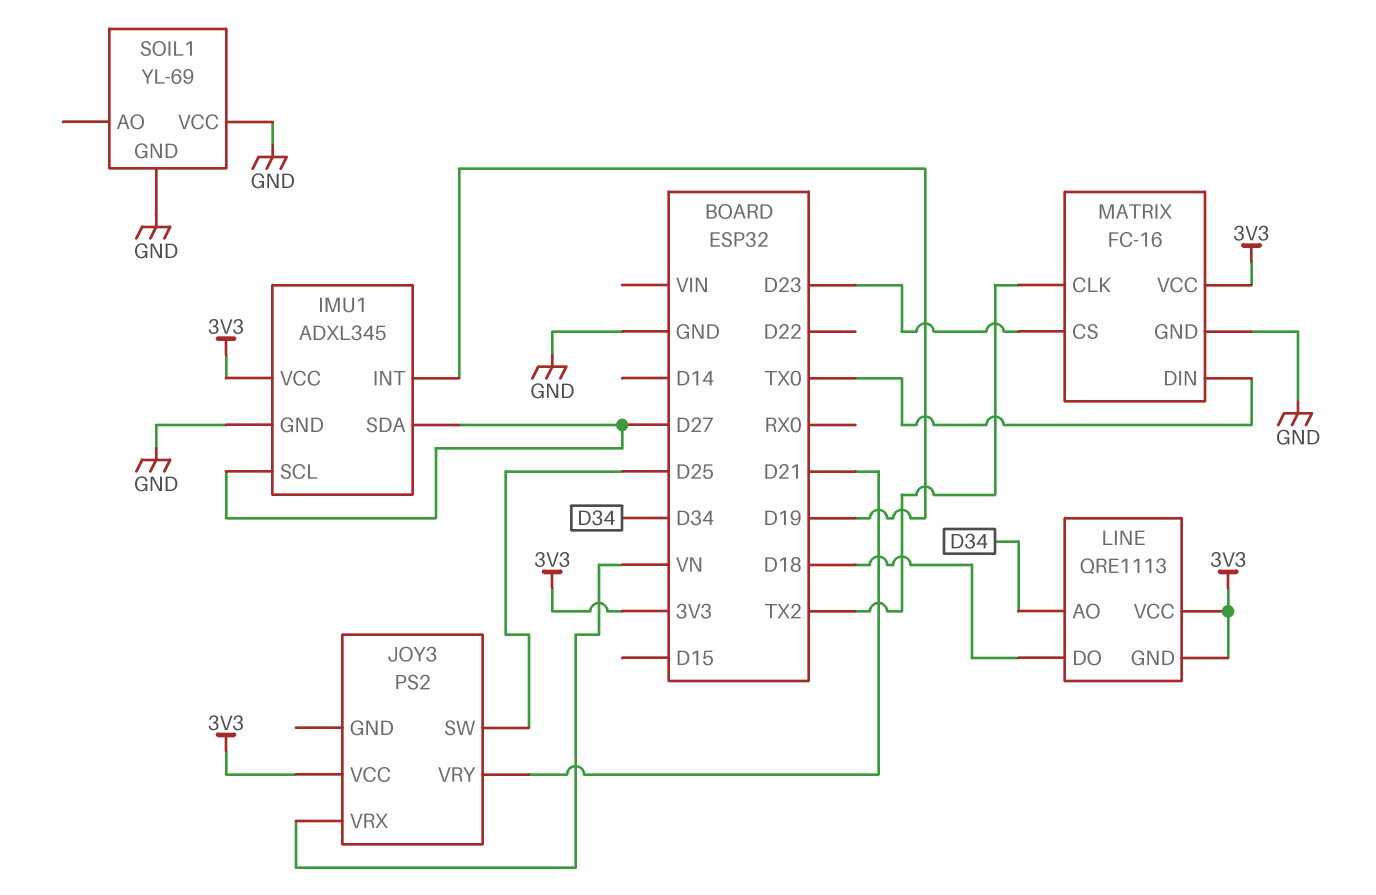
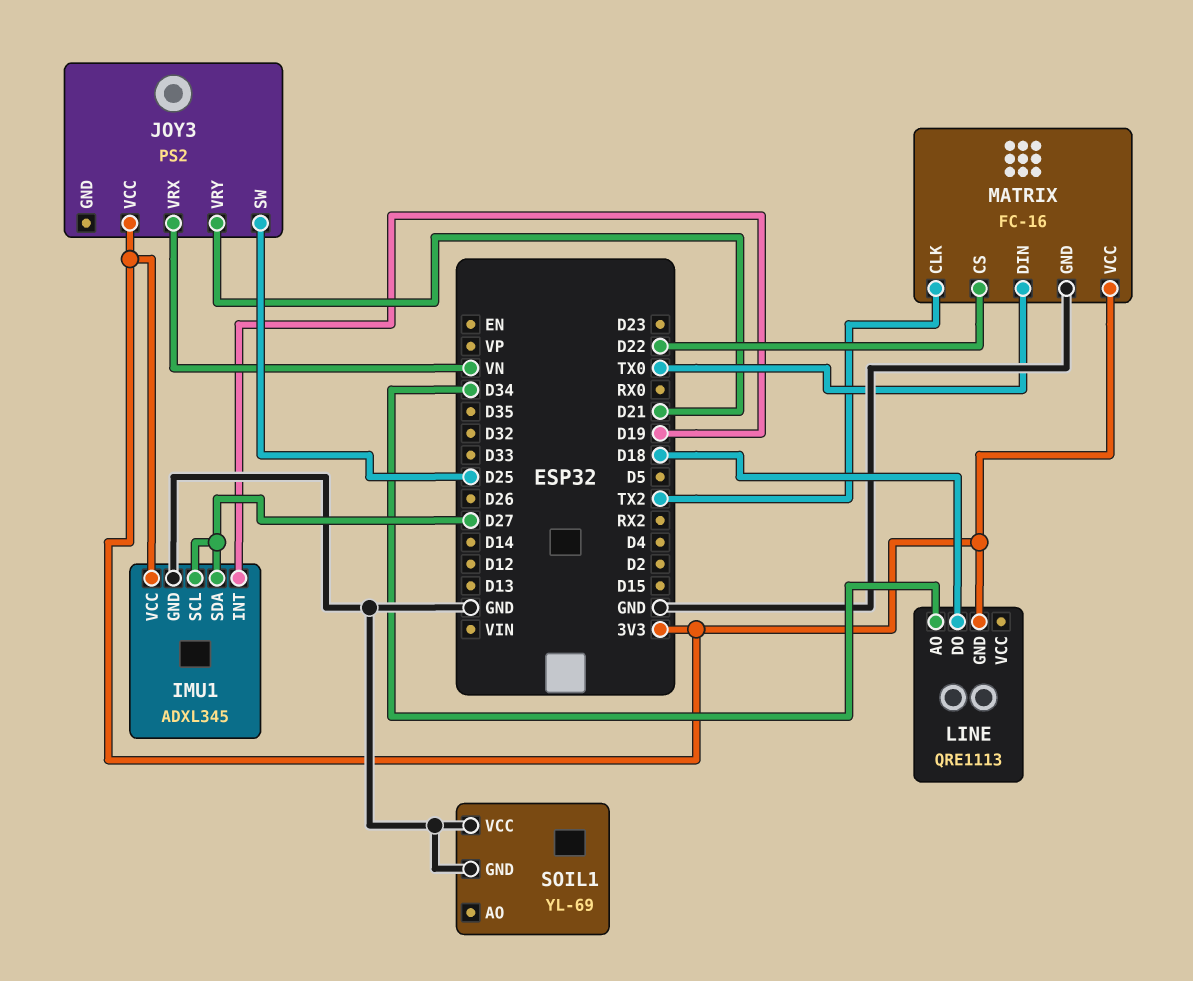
LINE pin VCC: 3V3 -> none
MATRIX pin CS: D23 -> D22

